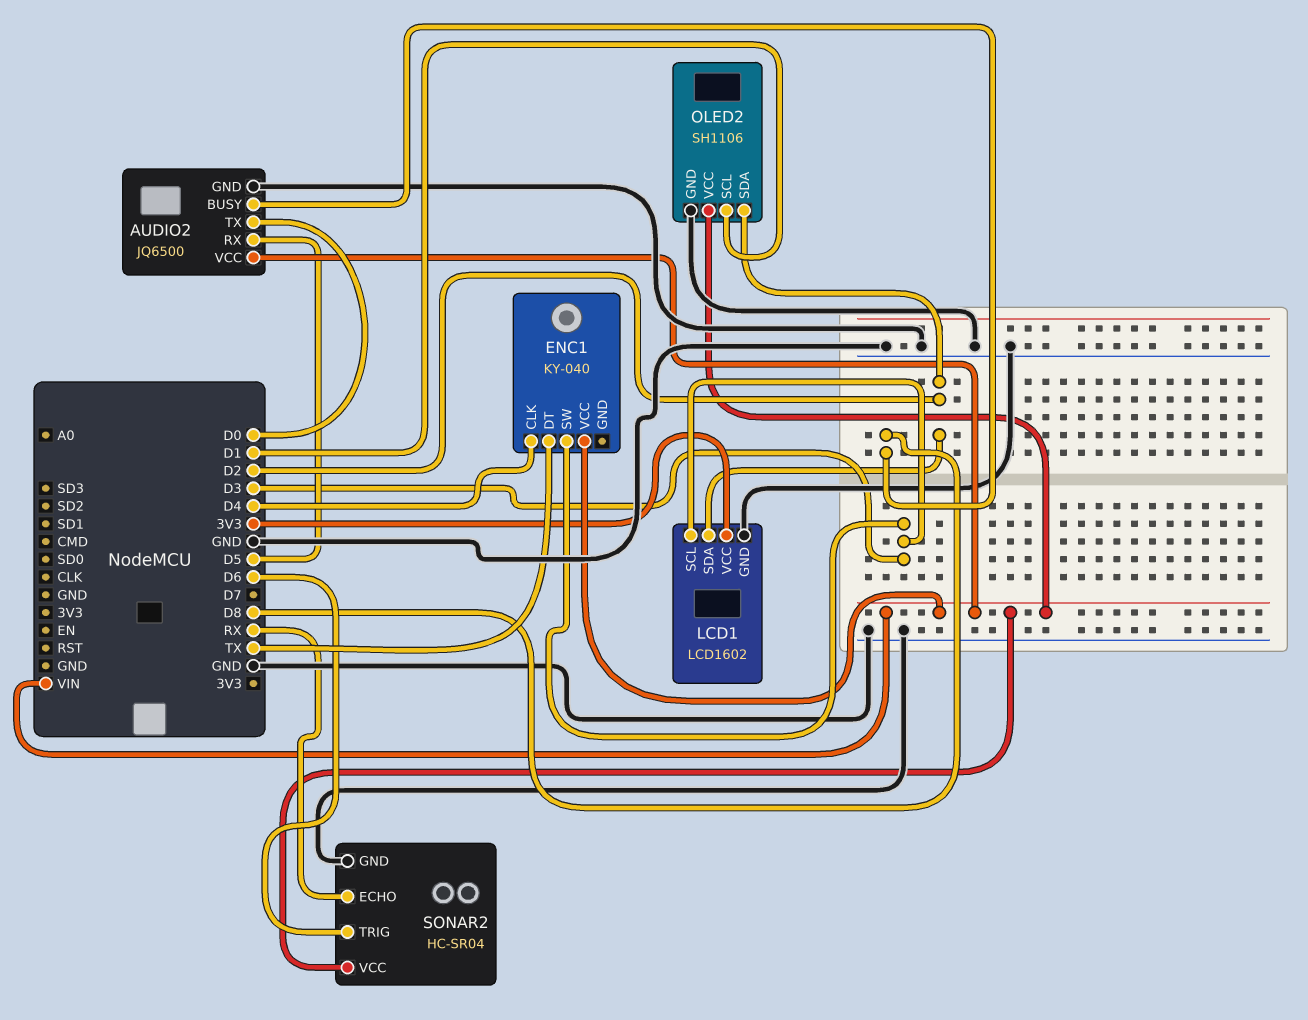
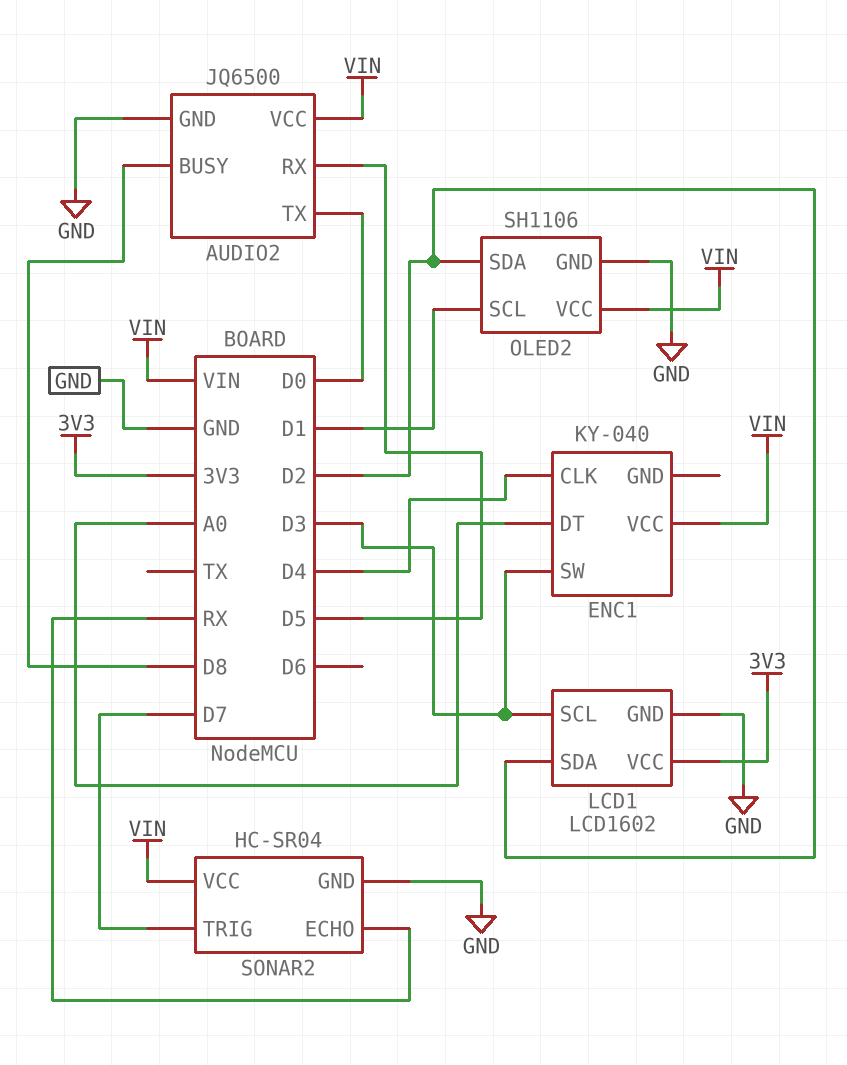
ENC1 pin DT: TX -> A0
SONAR2 pin TRIG: D6 -> D7

